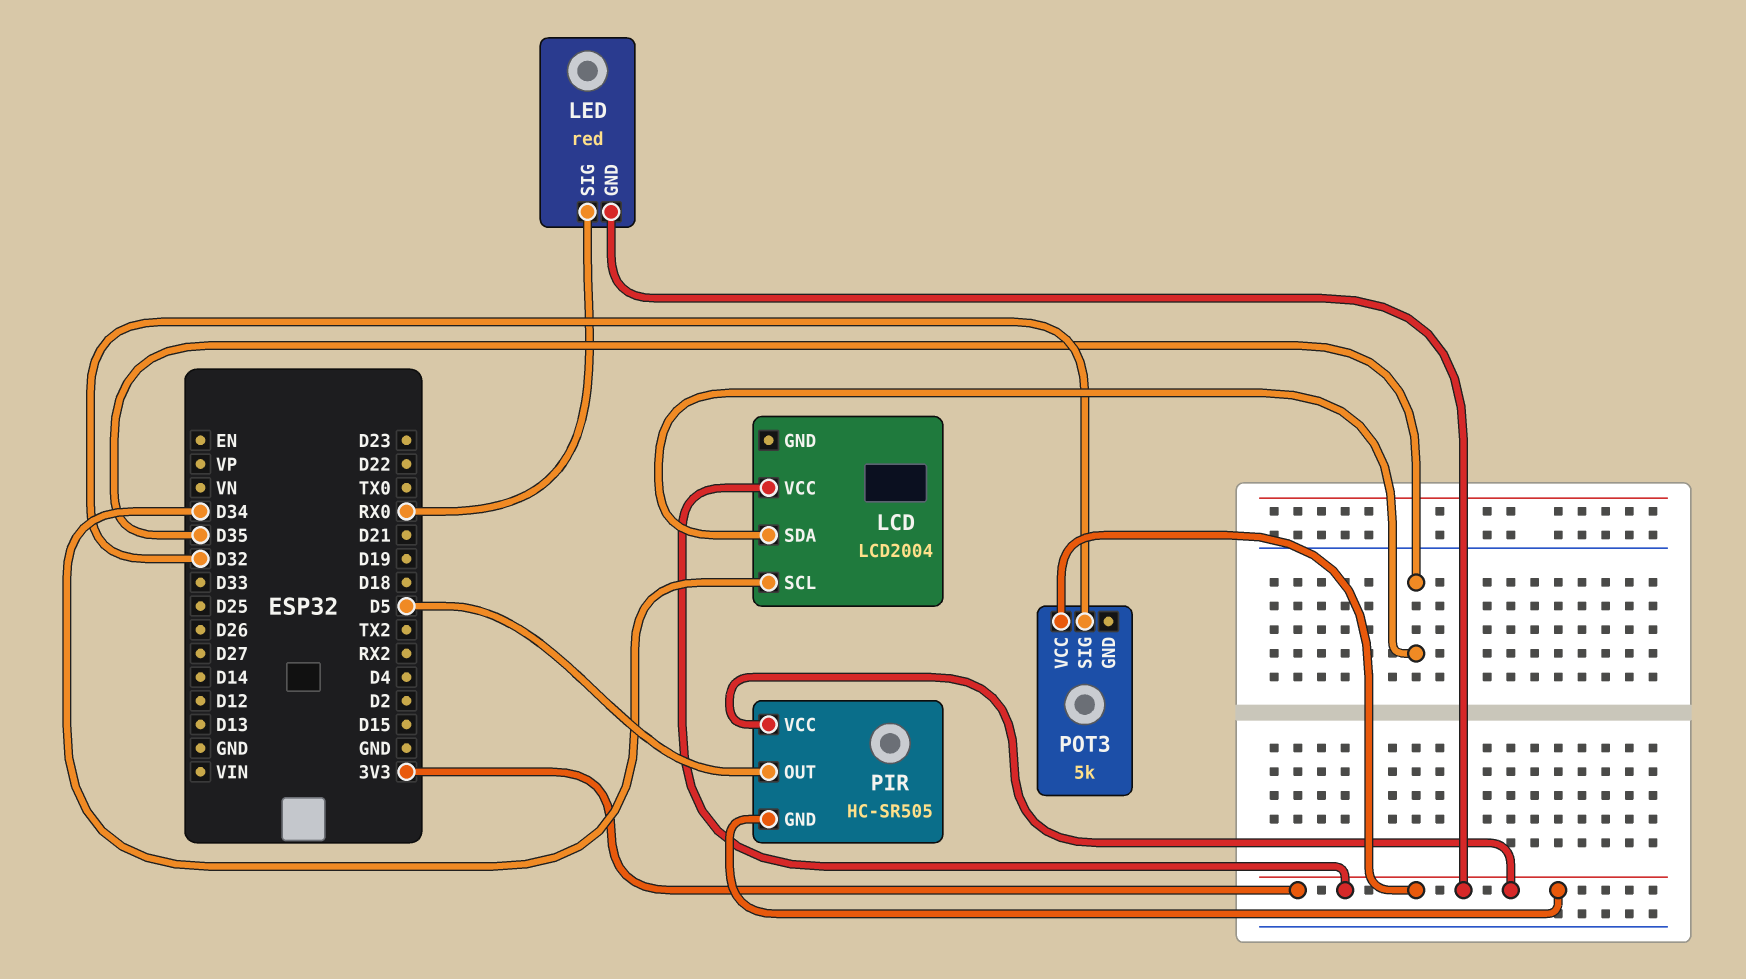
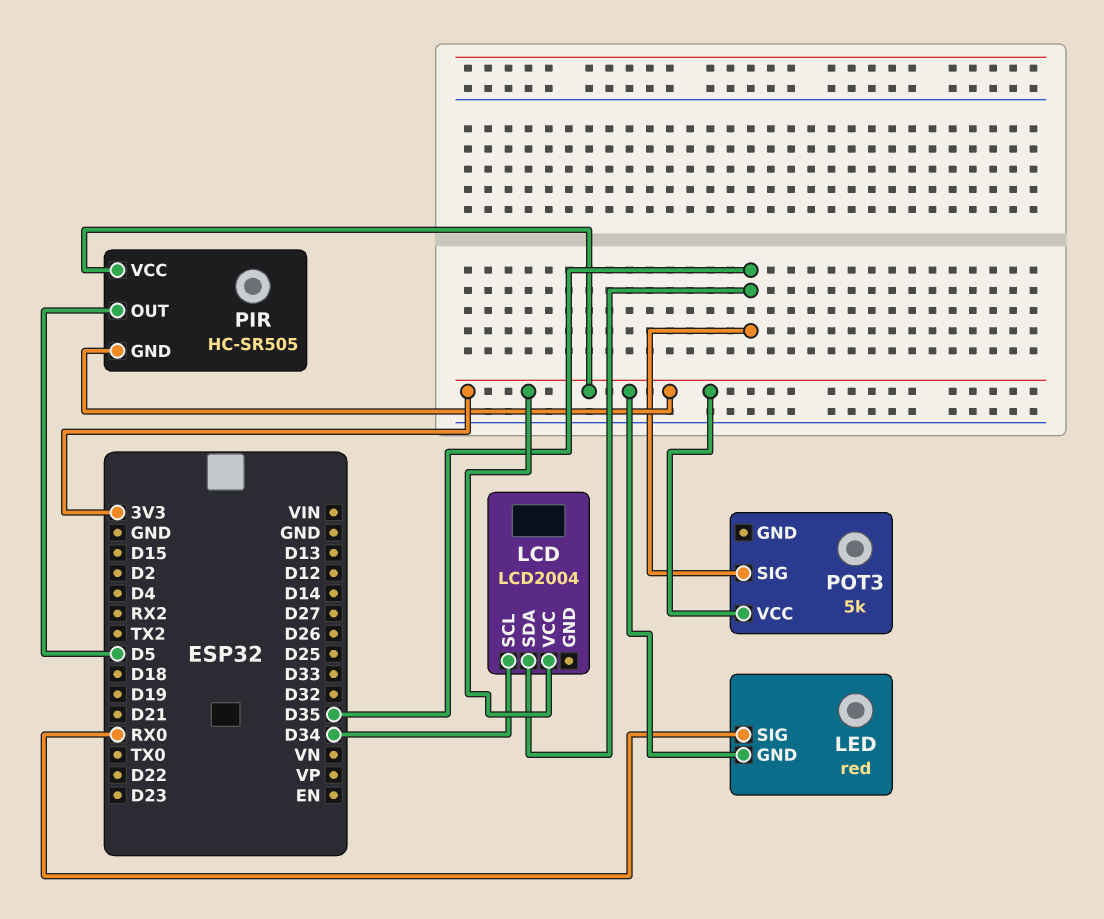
POT3 pin SIG: D32 -> D35

